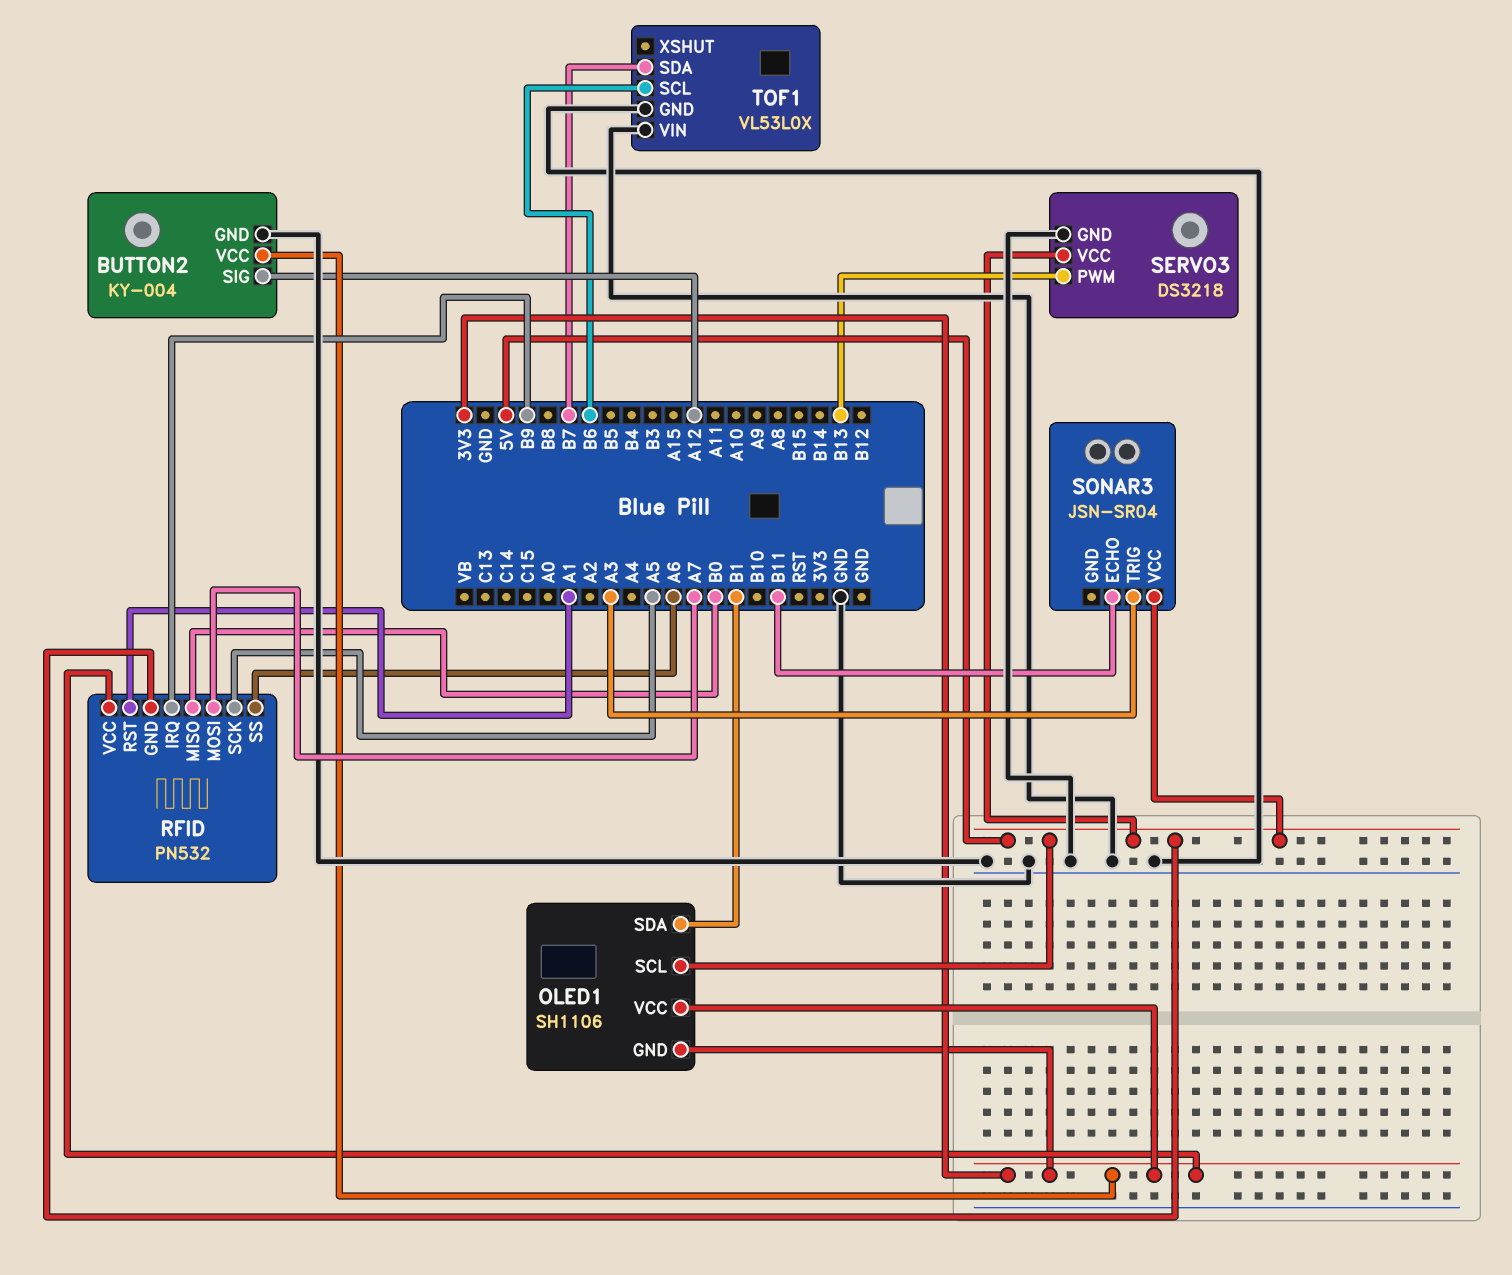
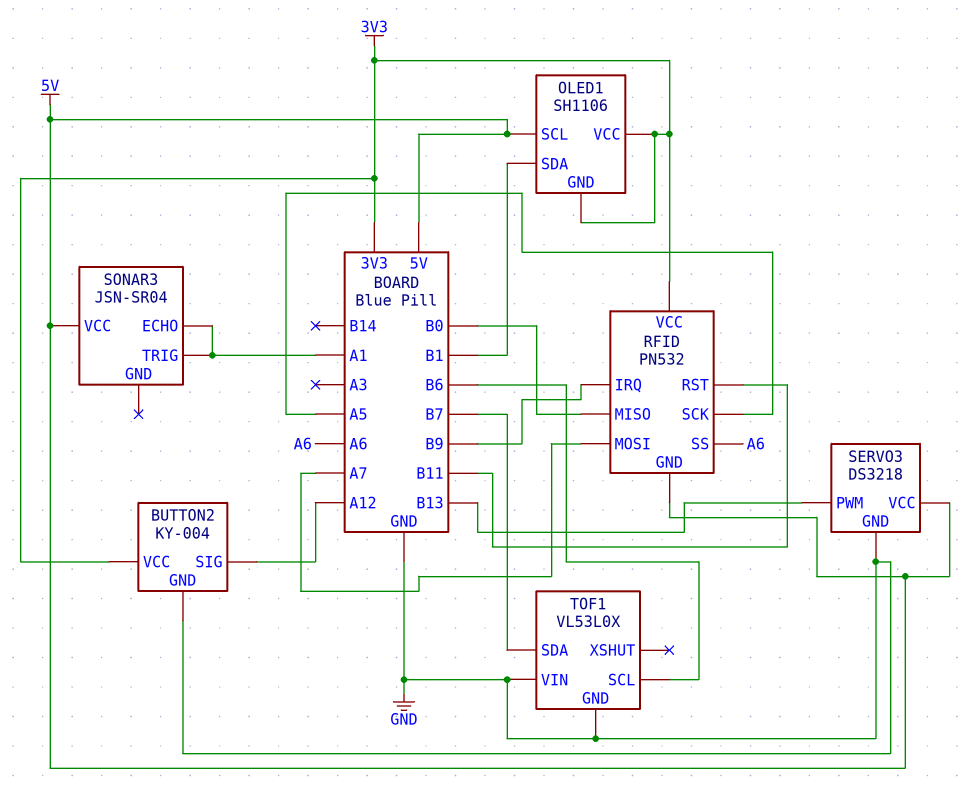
RFID pin RST: A1 -> B11
SONAR3 pin ECHO: B11 -> A1
SONAR3 pin TRIG: A3 -> A1

